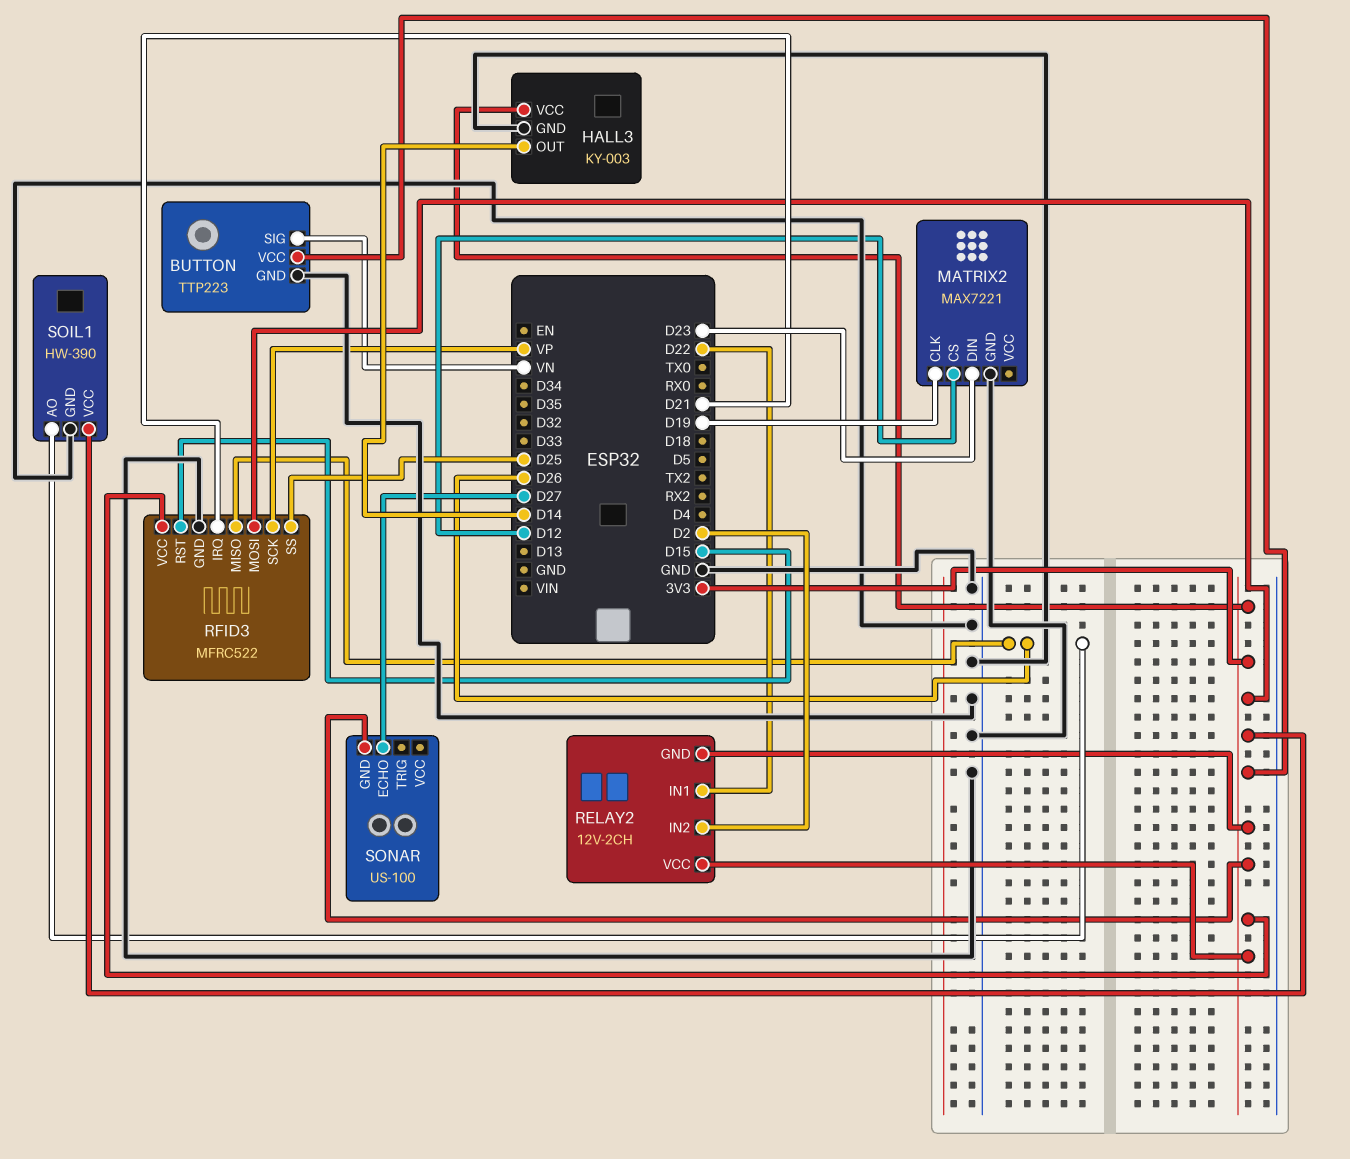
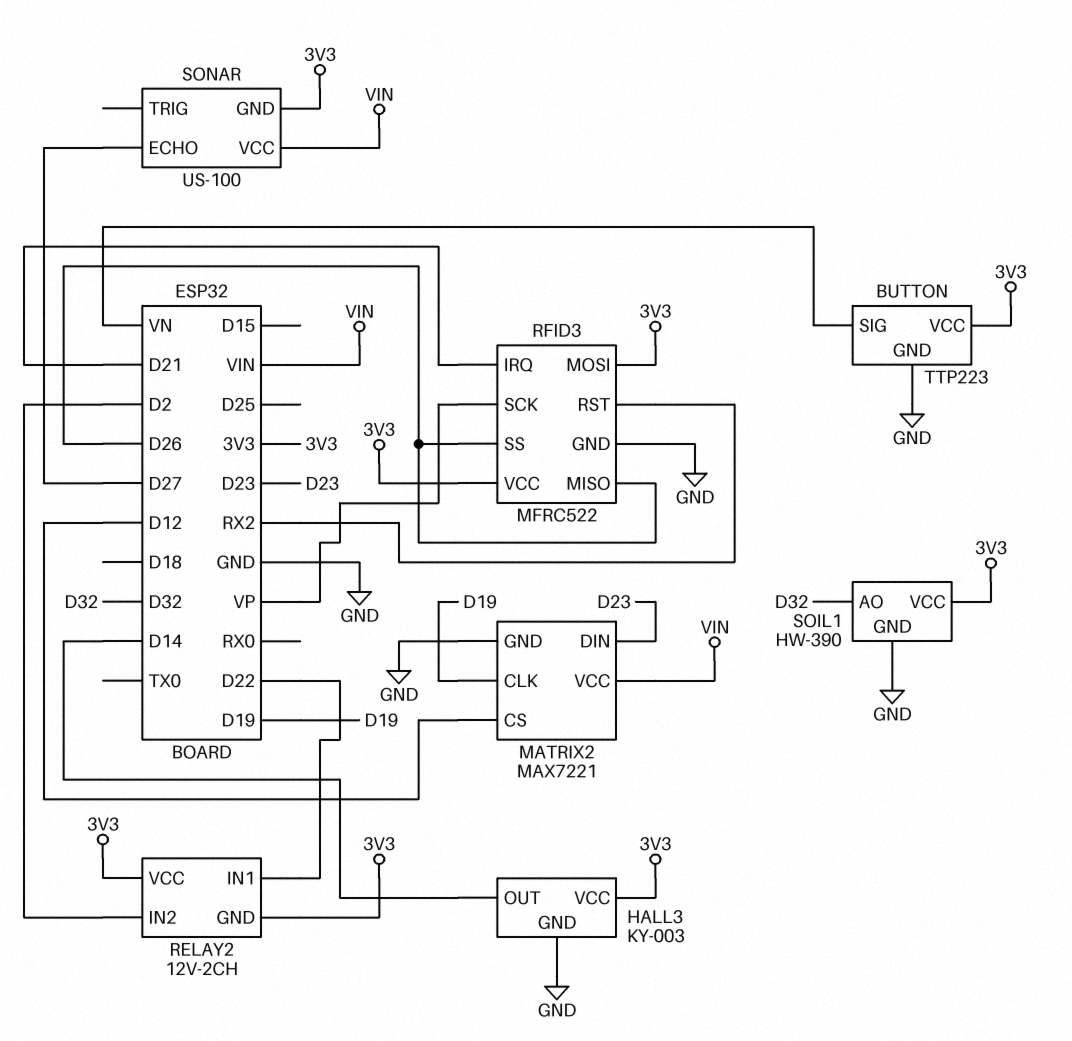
MATRIX2 pin VCC: none -> VIN
RFID3 pin RST: D15 -> RX2
RFID3 pin SS: D25 -> D26
SOIL1 pin AO: D26 -> D32
SONAR pin VCC: none -> VIN

